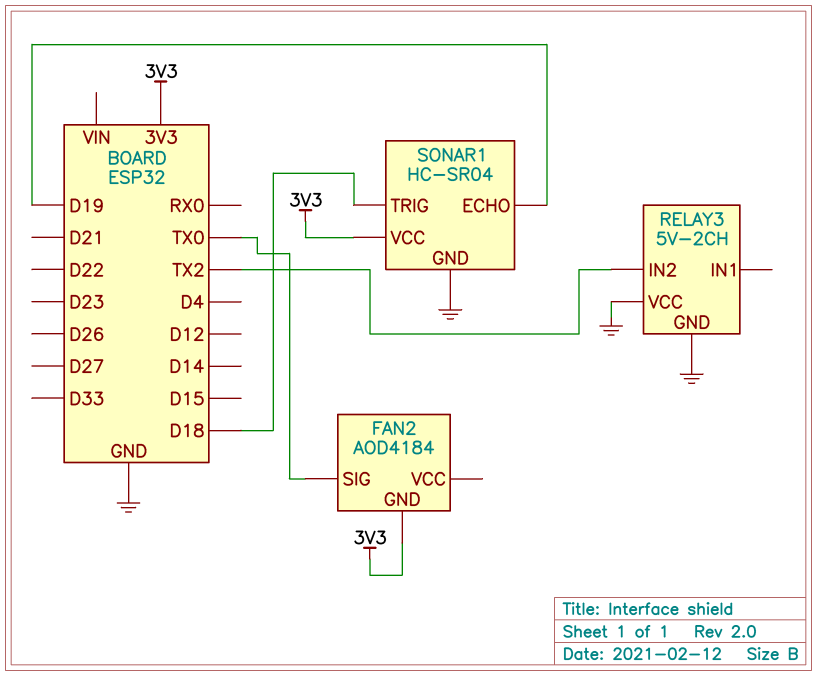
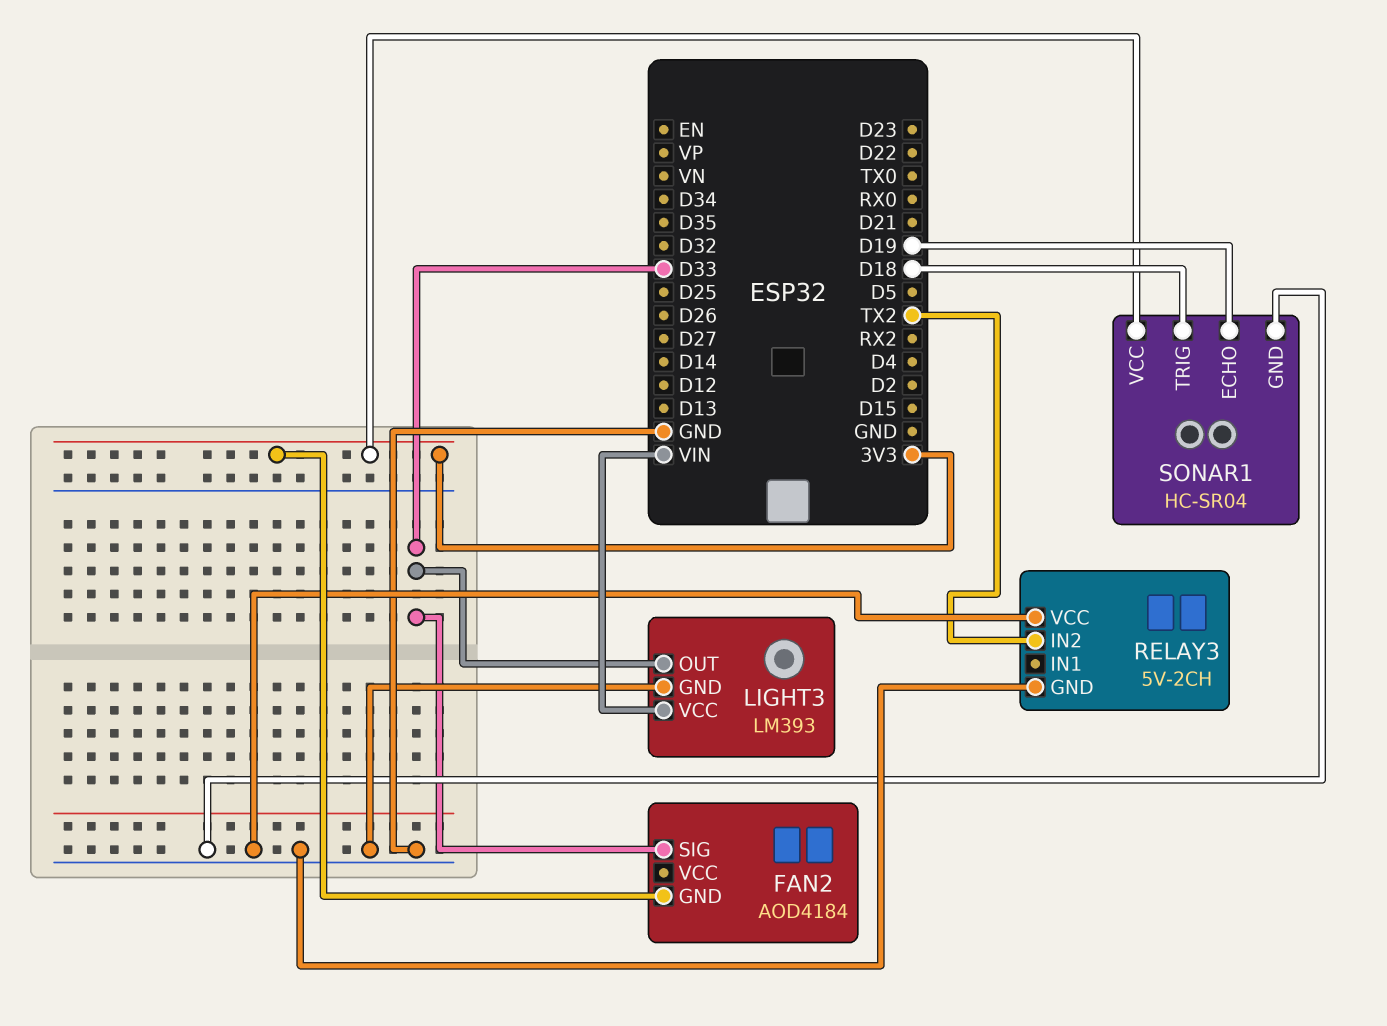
FAN2 pin SIG: TX0 -> D33
LIGHT3: none -> LM393
LIGHT3 pin GND: none -> GND
LIGHT3 pin OUT: none -> D33
LIGHT3 pin VCC: none -> VIN

